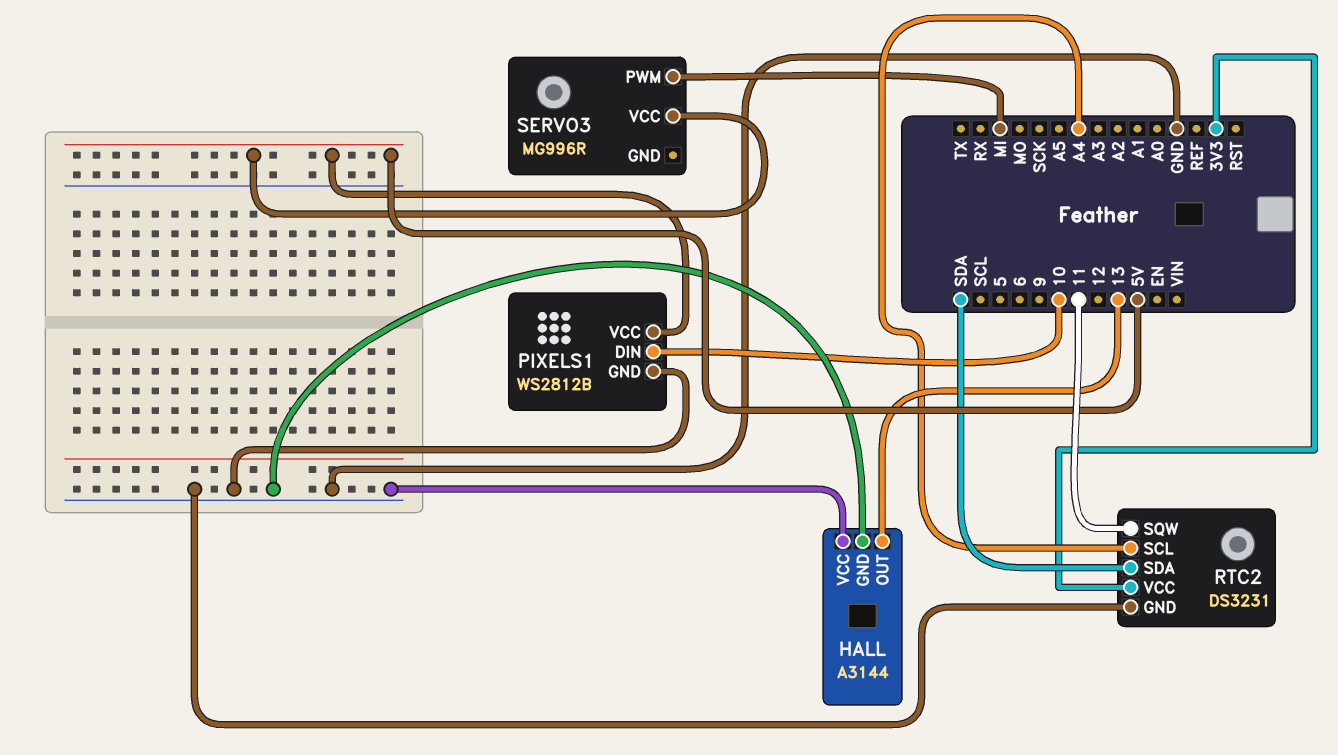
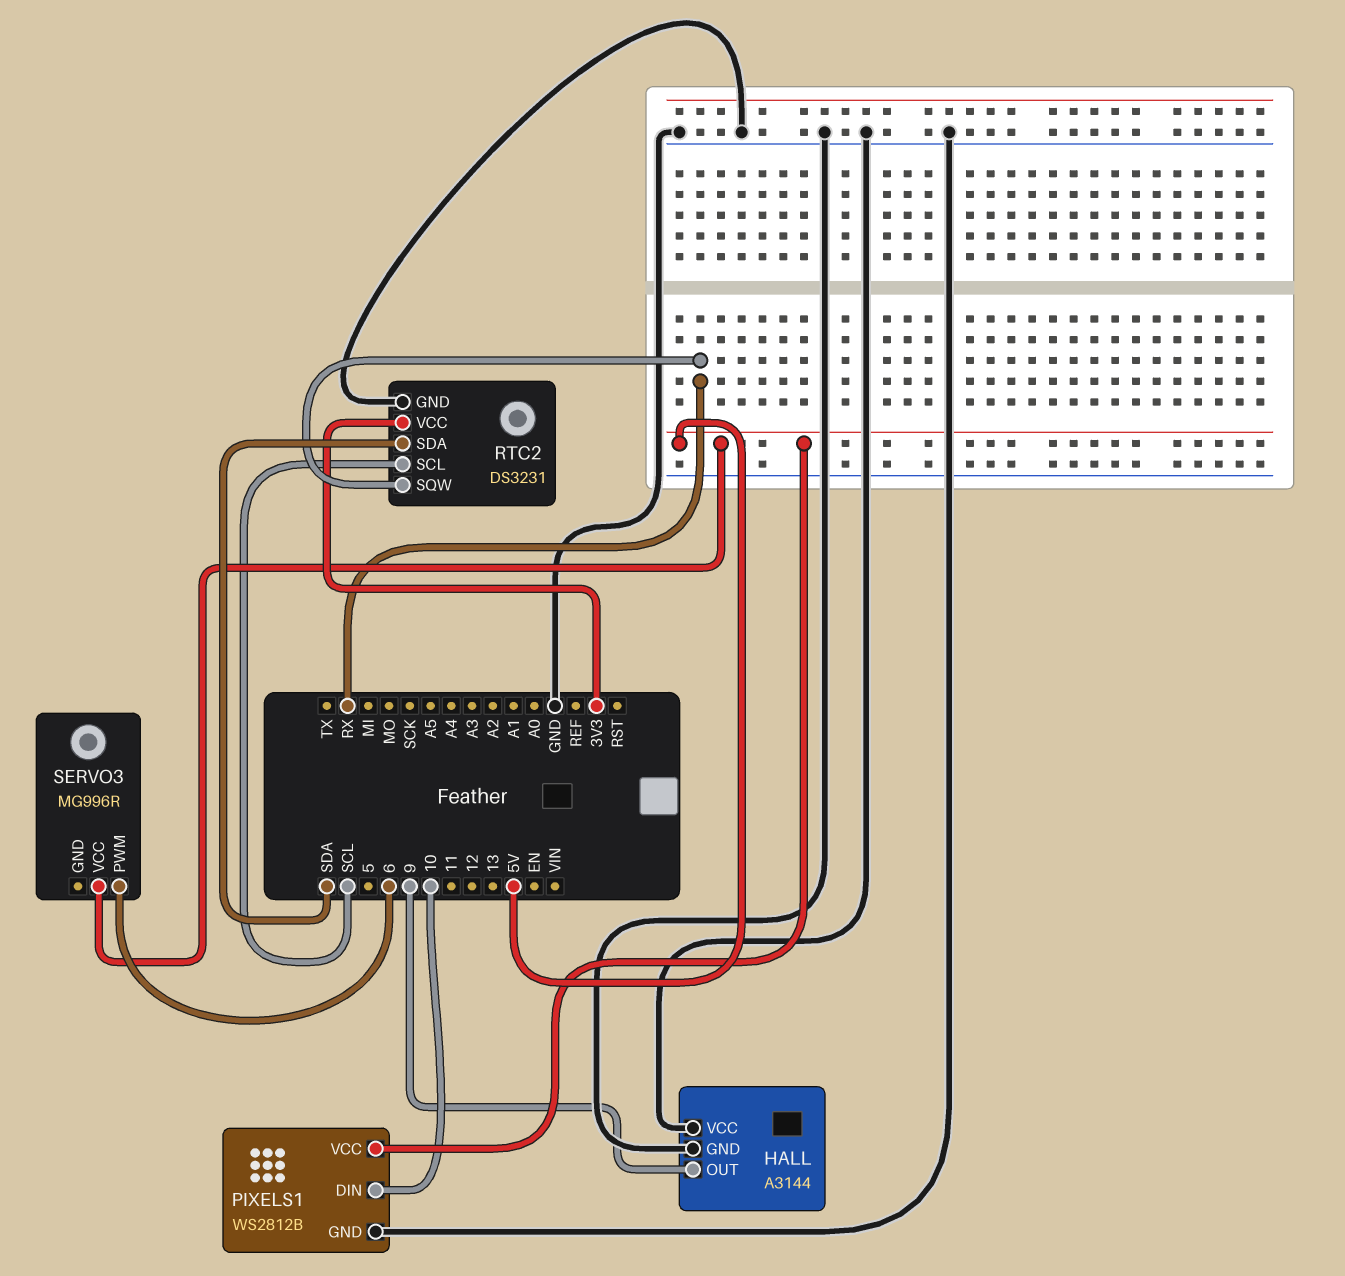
HALL pin OUT: 13 -> 9
RTC2 pin SCL: A4 -> SCL
RTC2 pin SQW: 11 -> RX
SERVO3 pin PWM: MI -> 6

